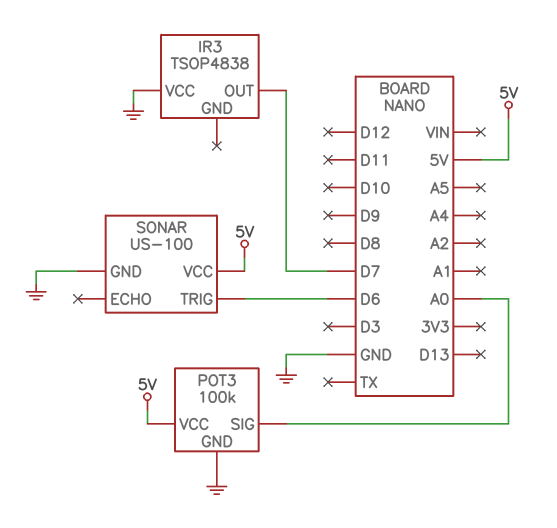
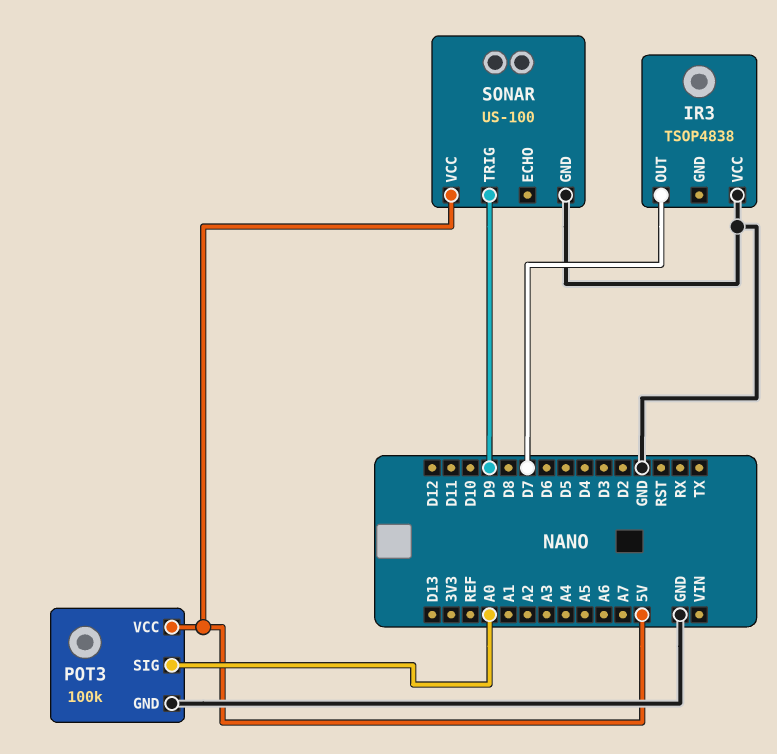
SONAR pin TRIG: D6 -> D9

